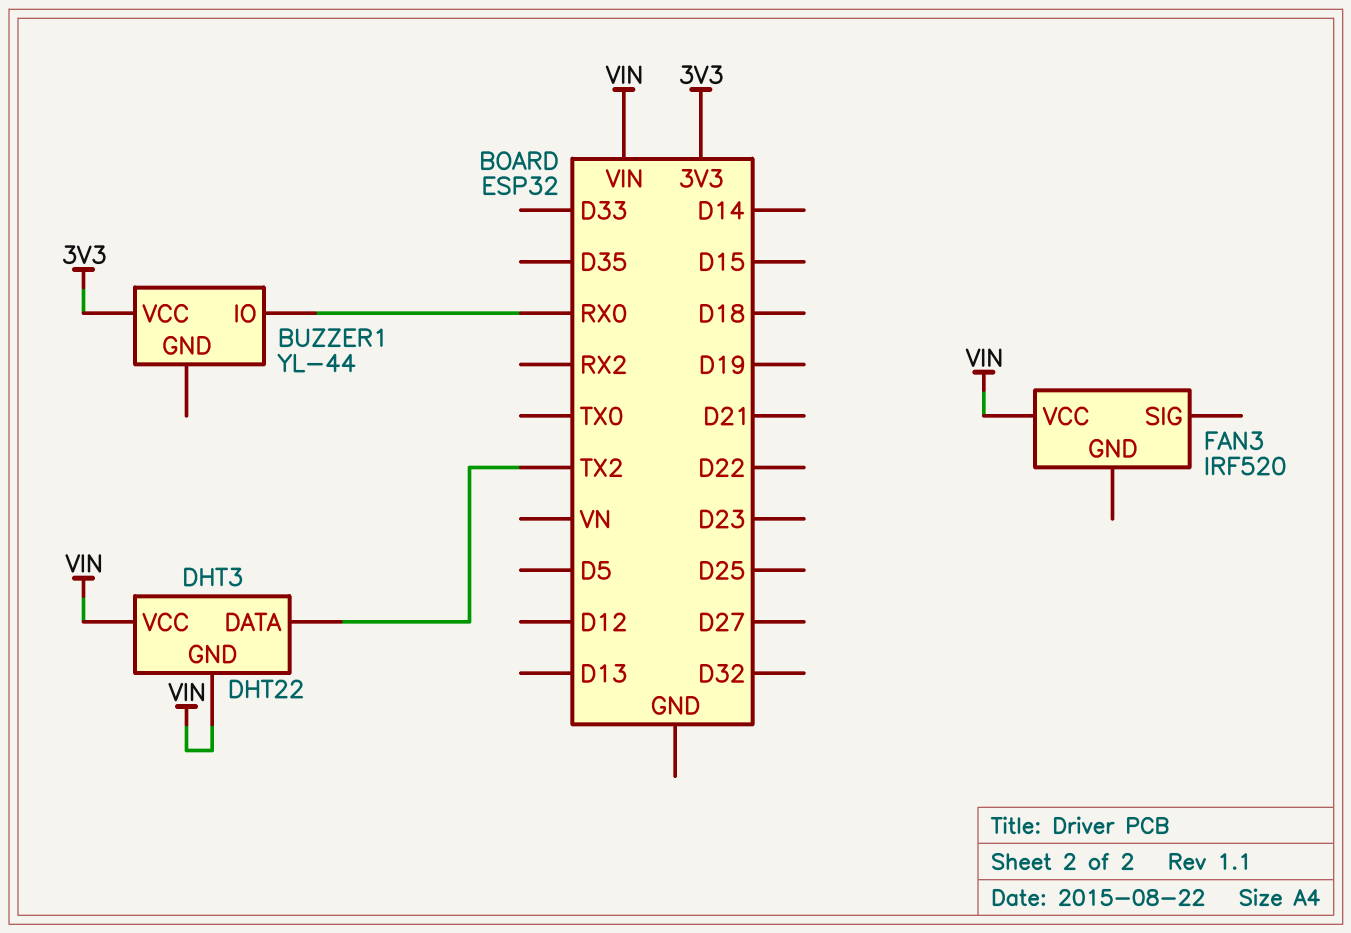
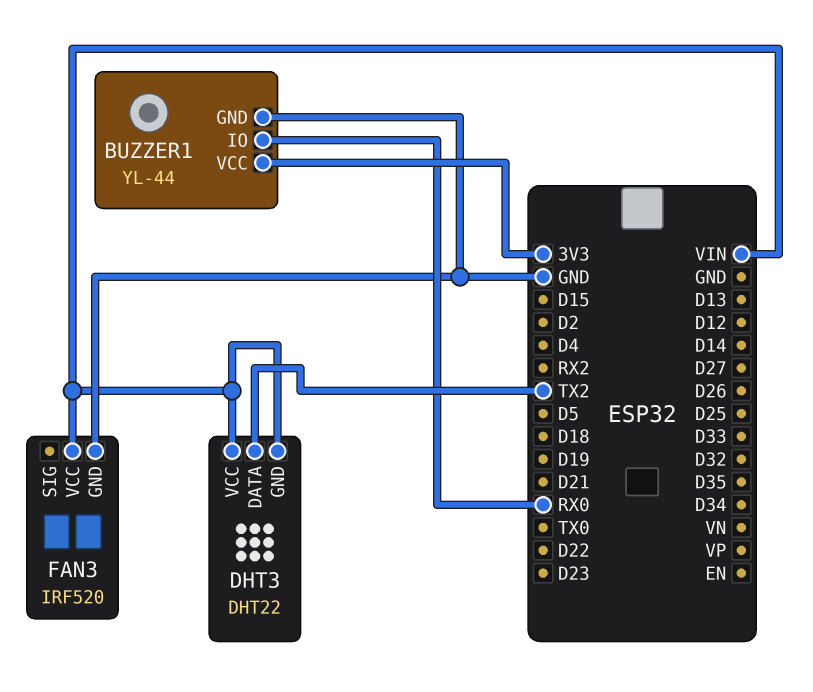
BUZZER1 pin GND: none -> GND
FAN3 pin GND: none -> GND

